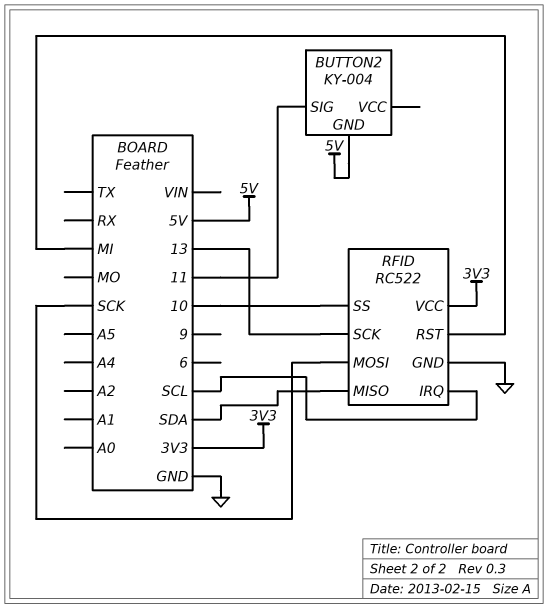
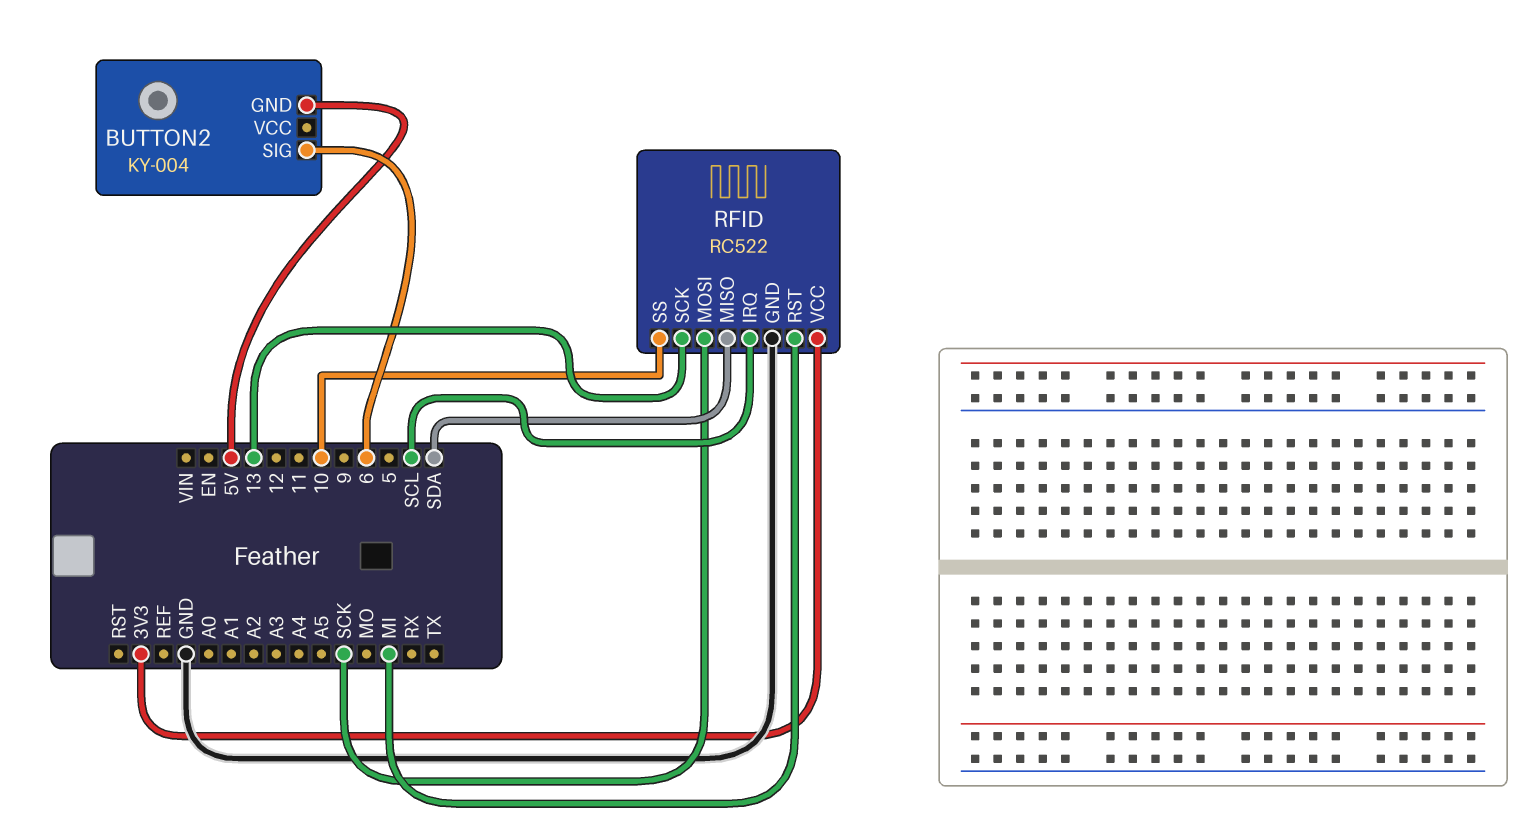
BUTTON2 pin SIG: 11 -> 6

